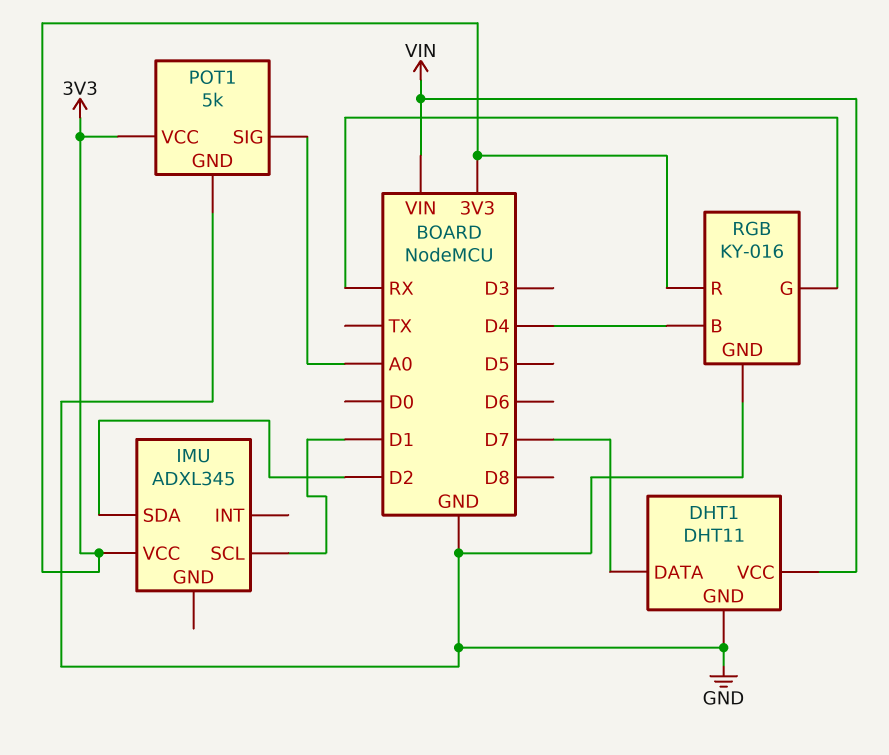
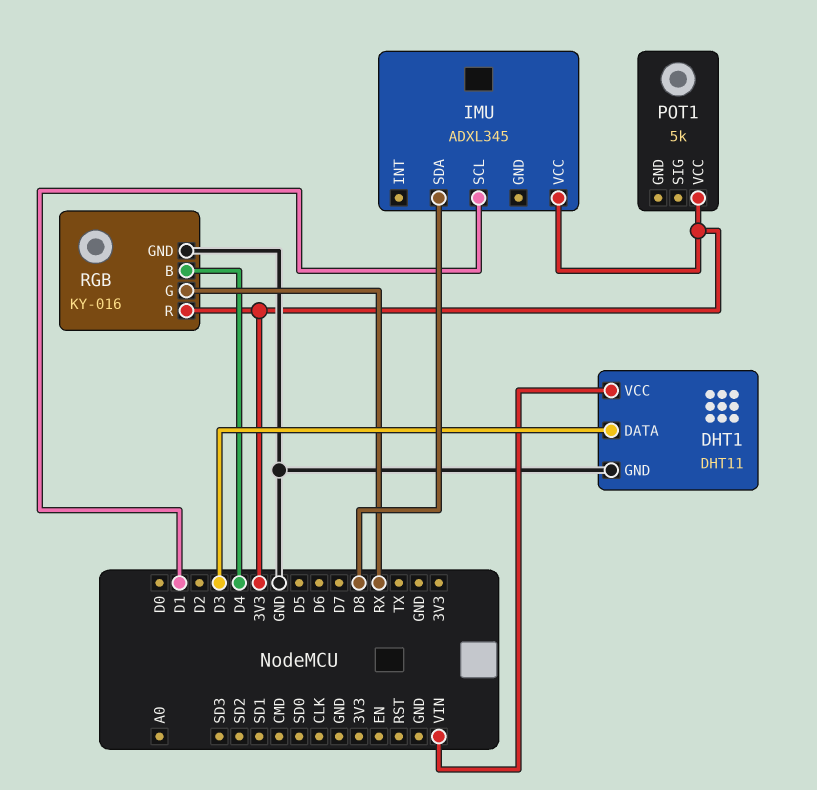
DHT1 pin DATA: D7 -> D3
IMU pin SDA: D2 -> D8
POT1 pin GND: GND -> none
POT1 pin SIG: A0 -> none

